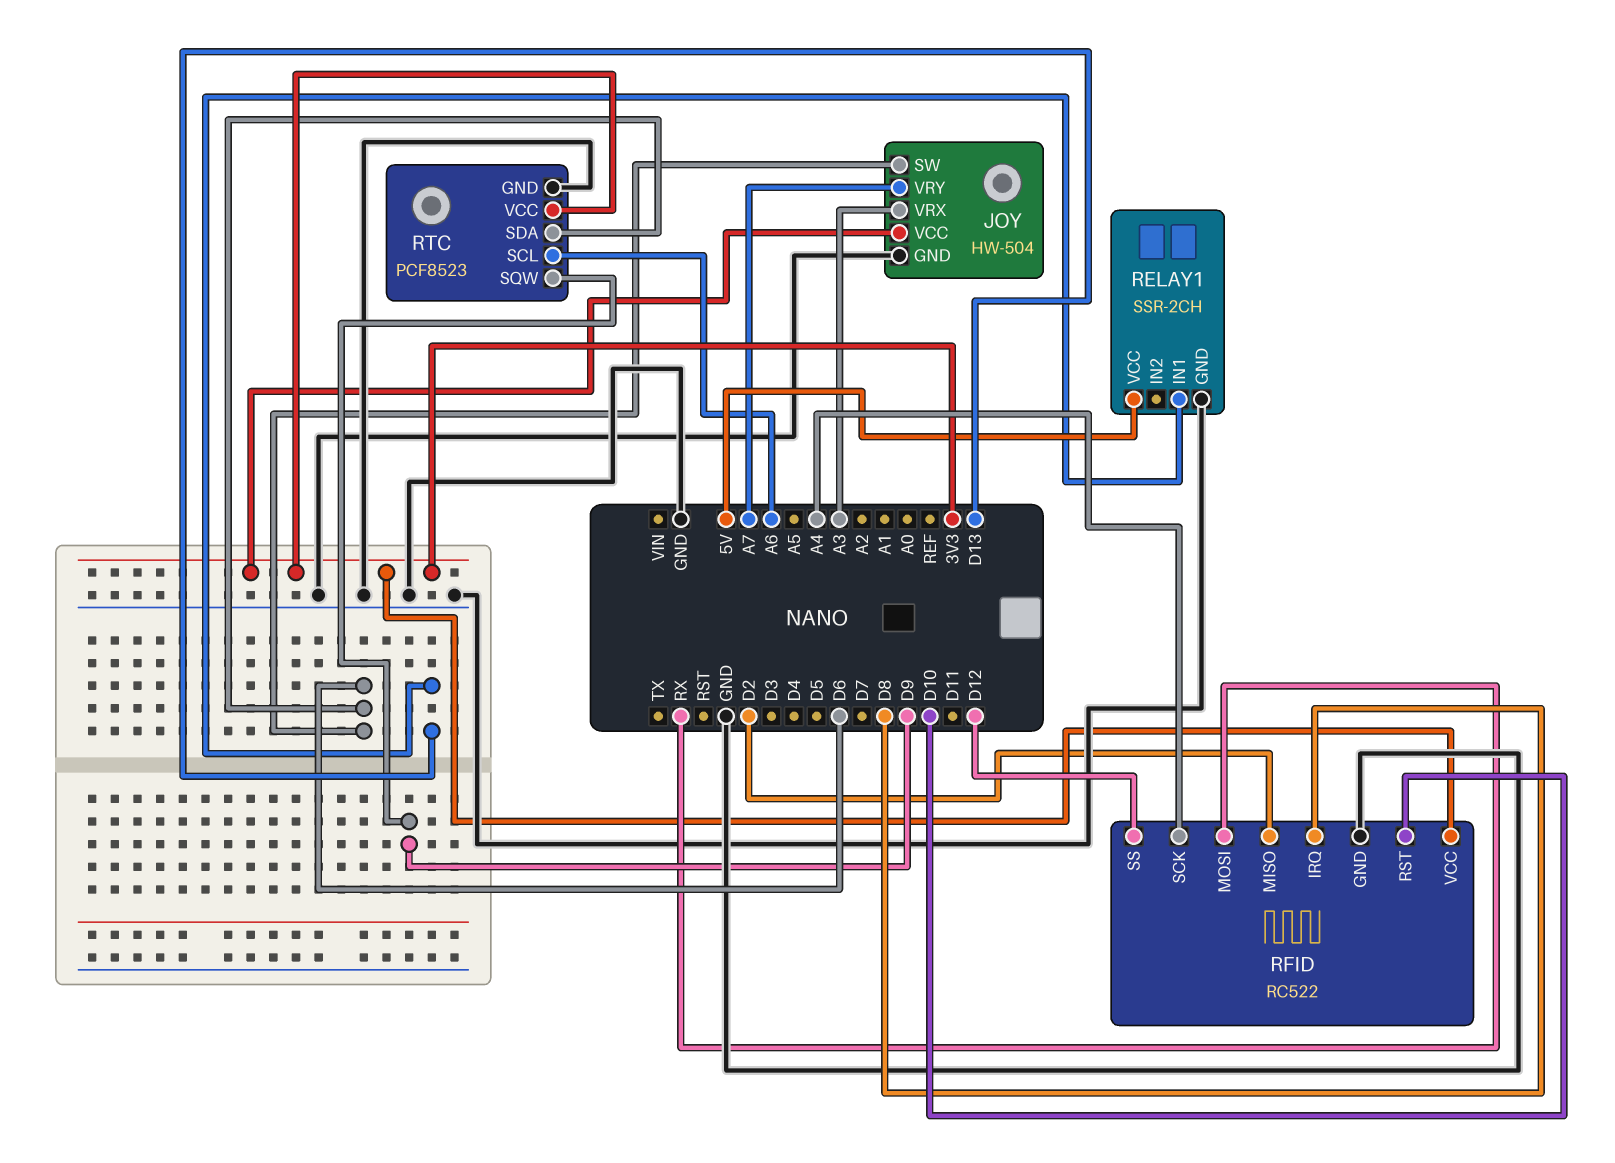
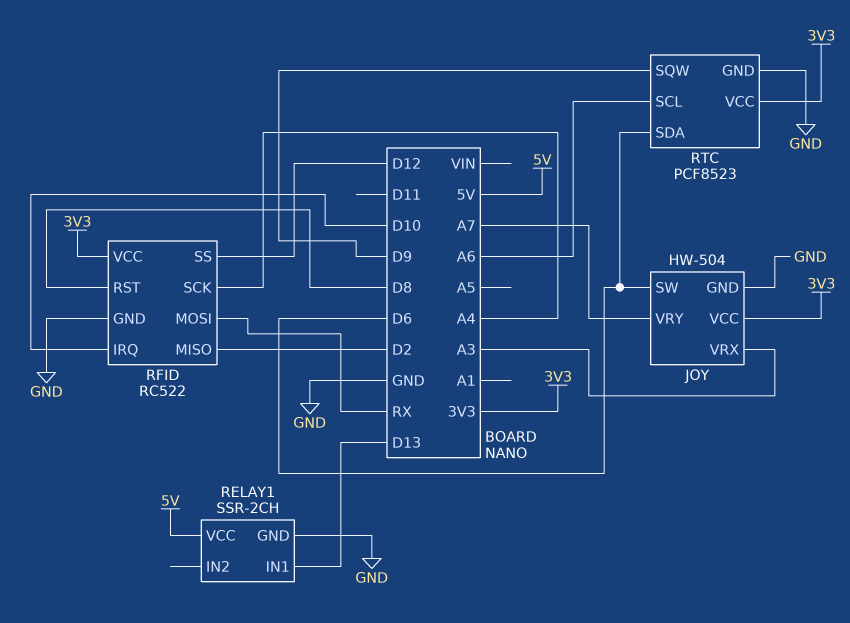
RFID pin IRQ: D8 -> D10
RFID pin RST: D10 -> D8

